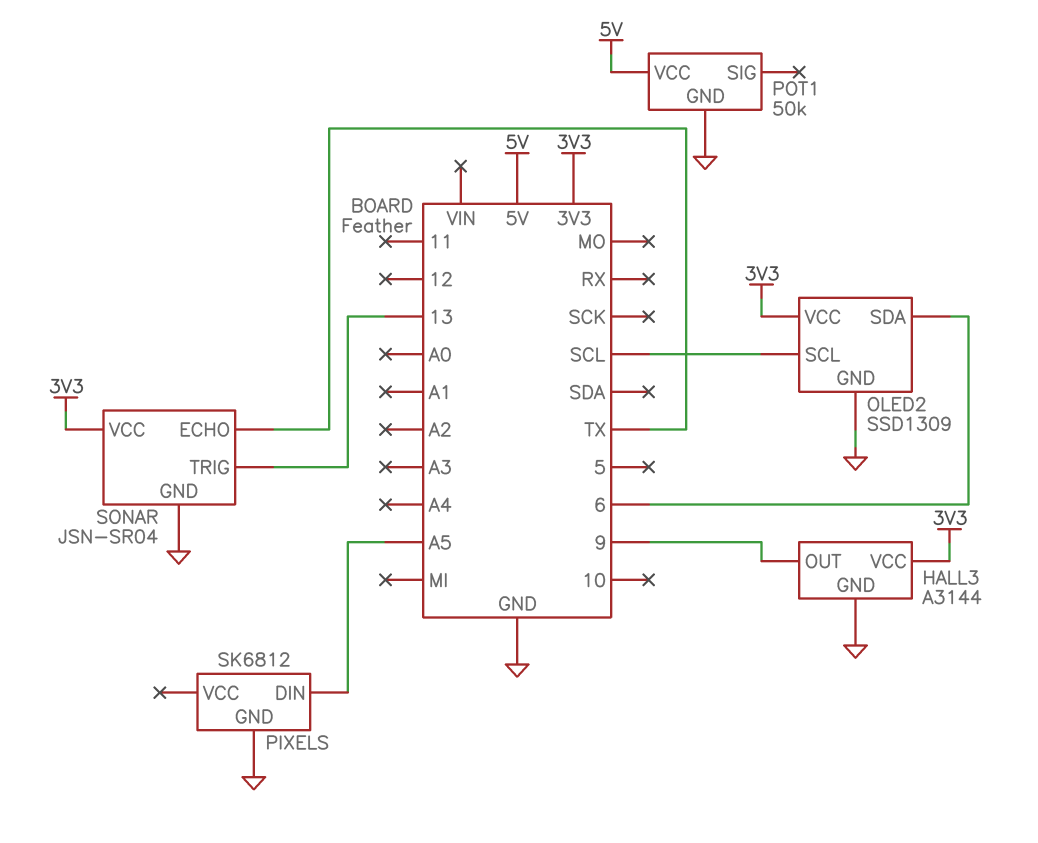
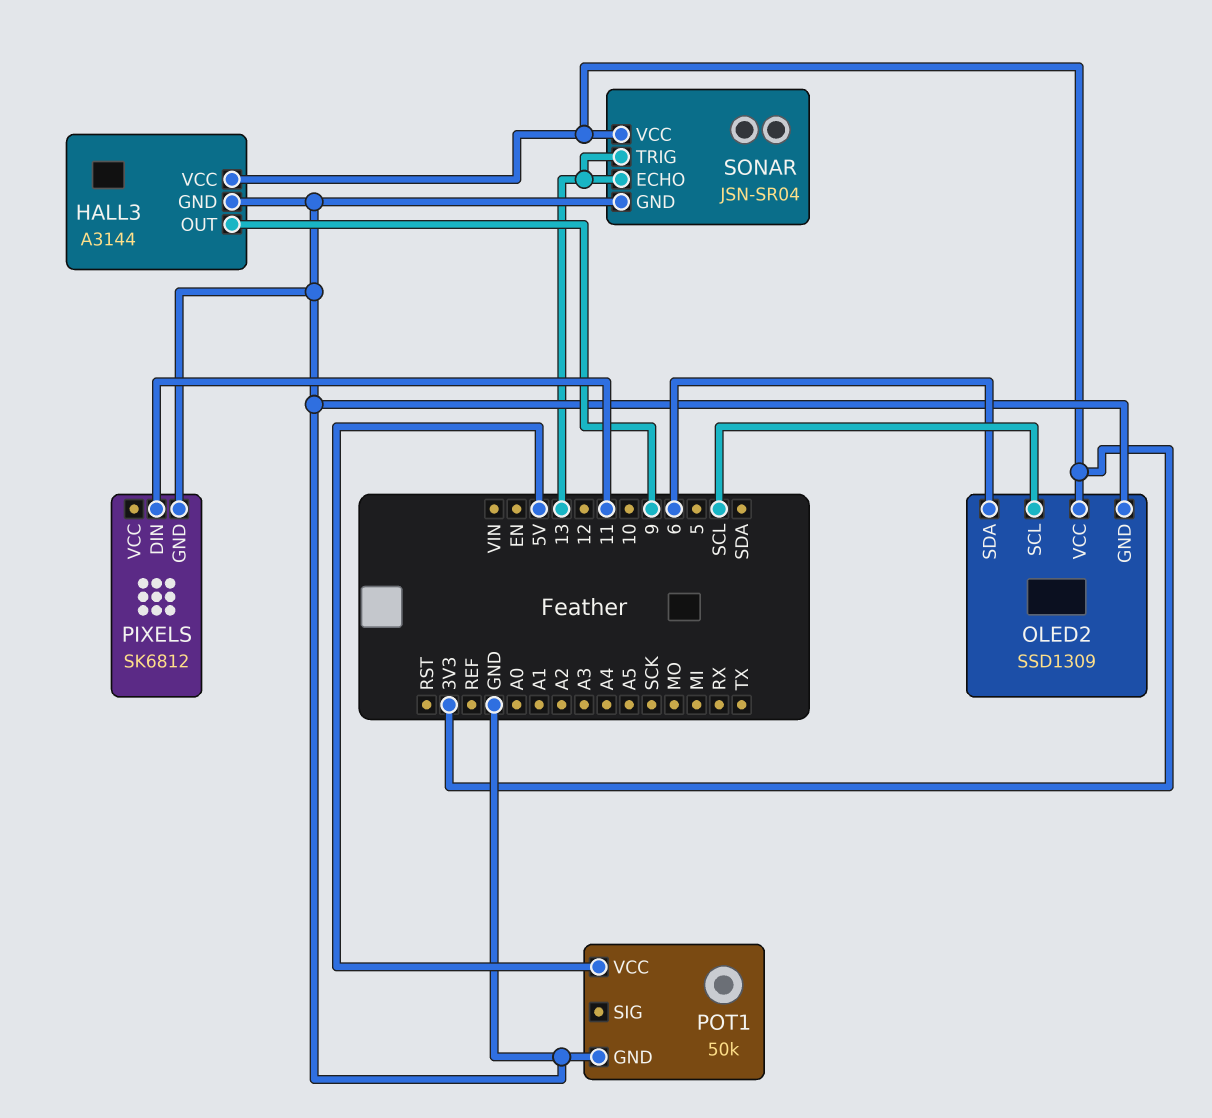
PIXELS pin DIN: A5 -> 11
SONAR pin ECHO: TX -> 13

